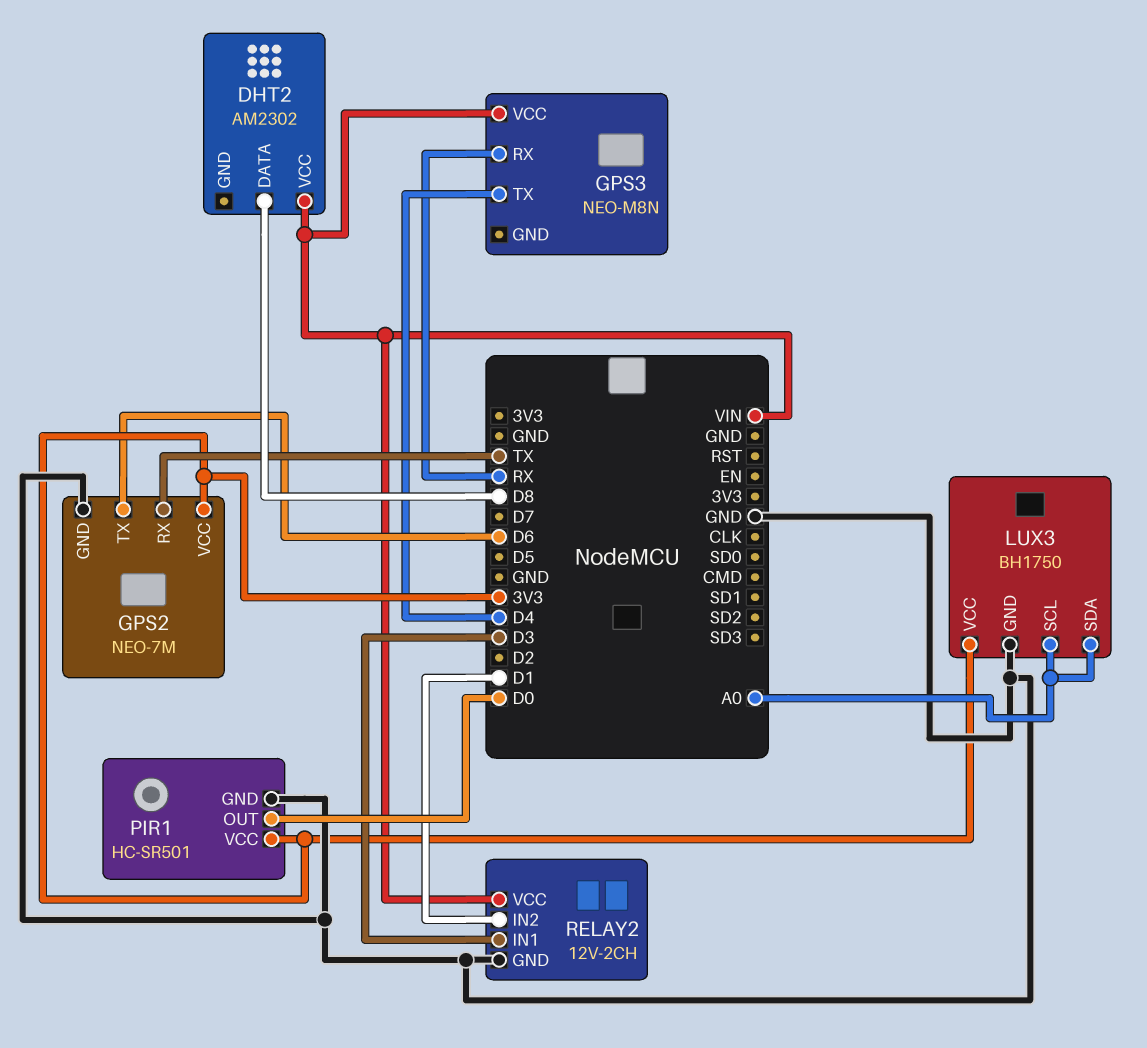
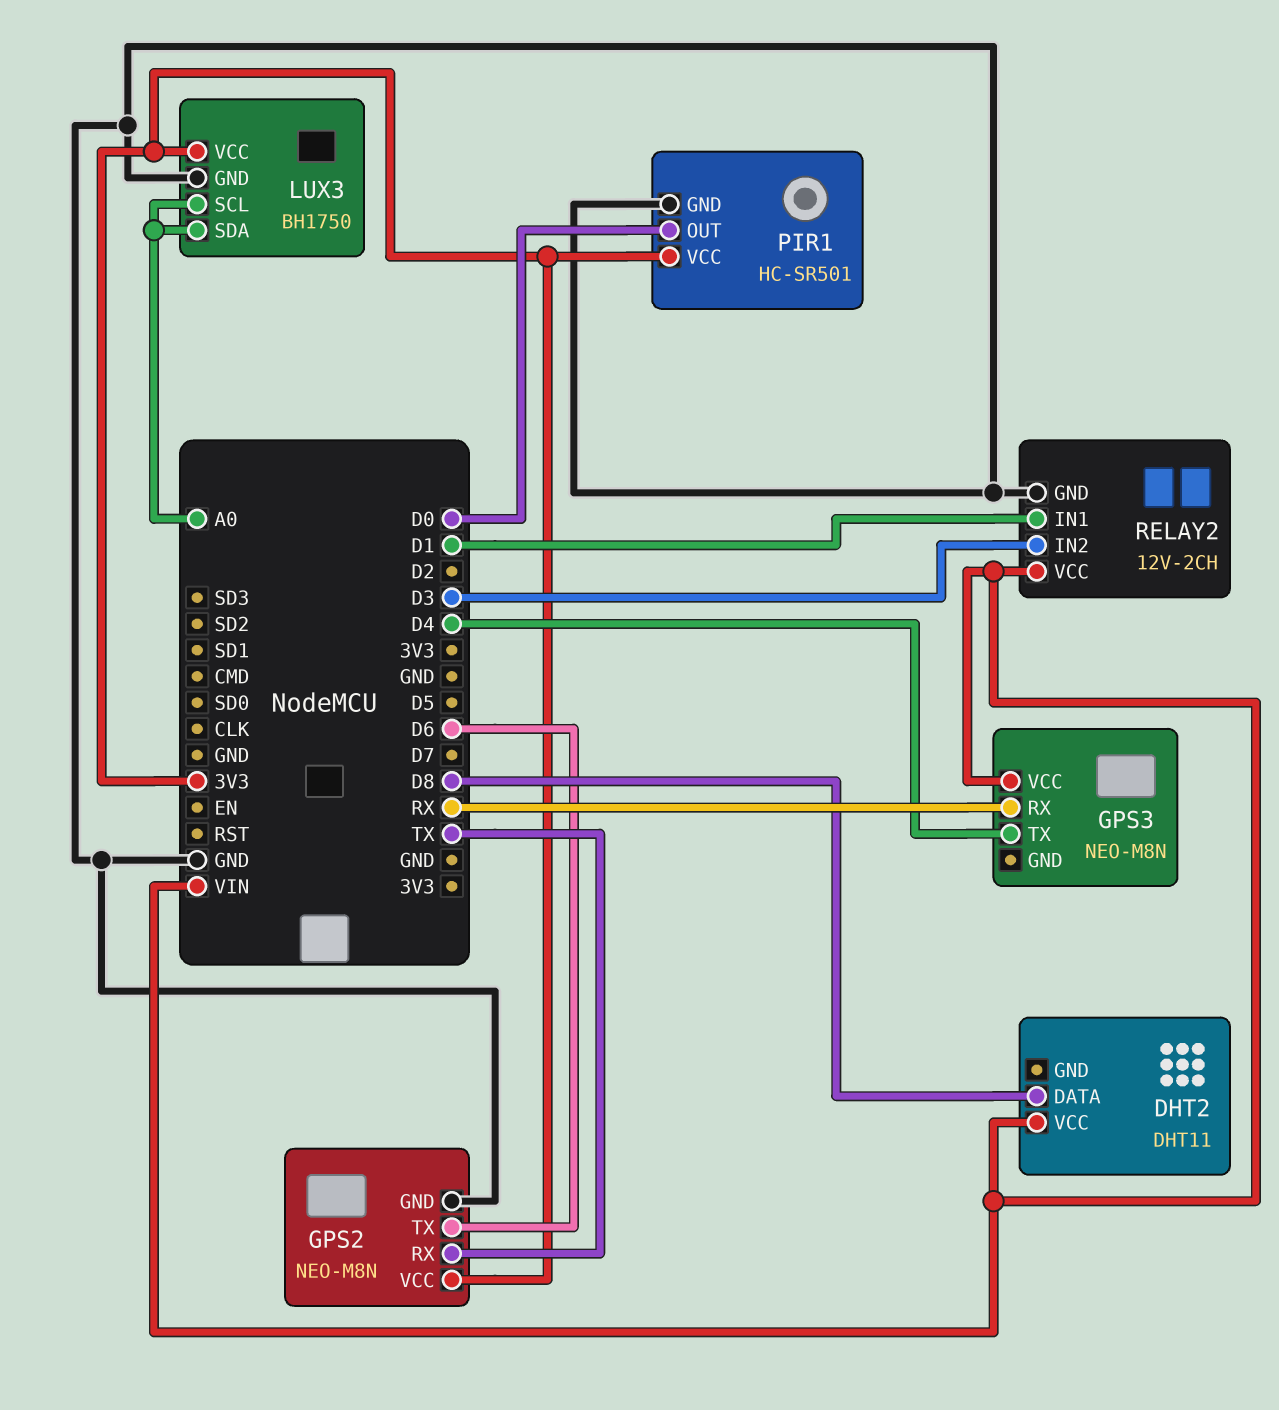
DHT2: AM2302 -> DHT11
GPS2: NEO-7M -> NEO-M8N
RELAY2 pin IN1: D3 -> D1
RELAY2 pin IN2: D1 -> D3

